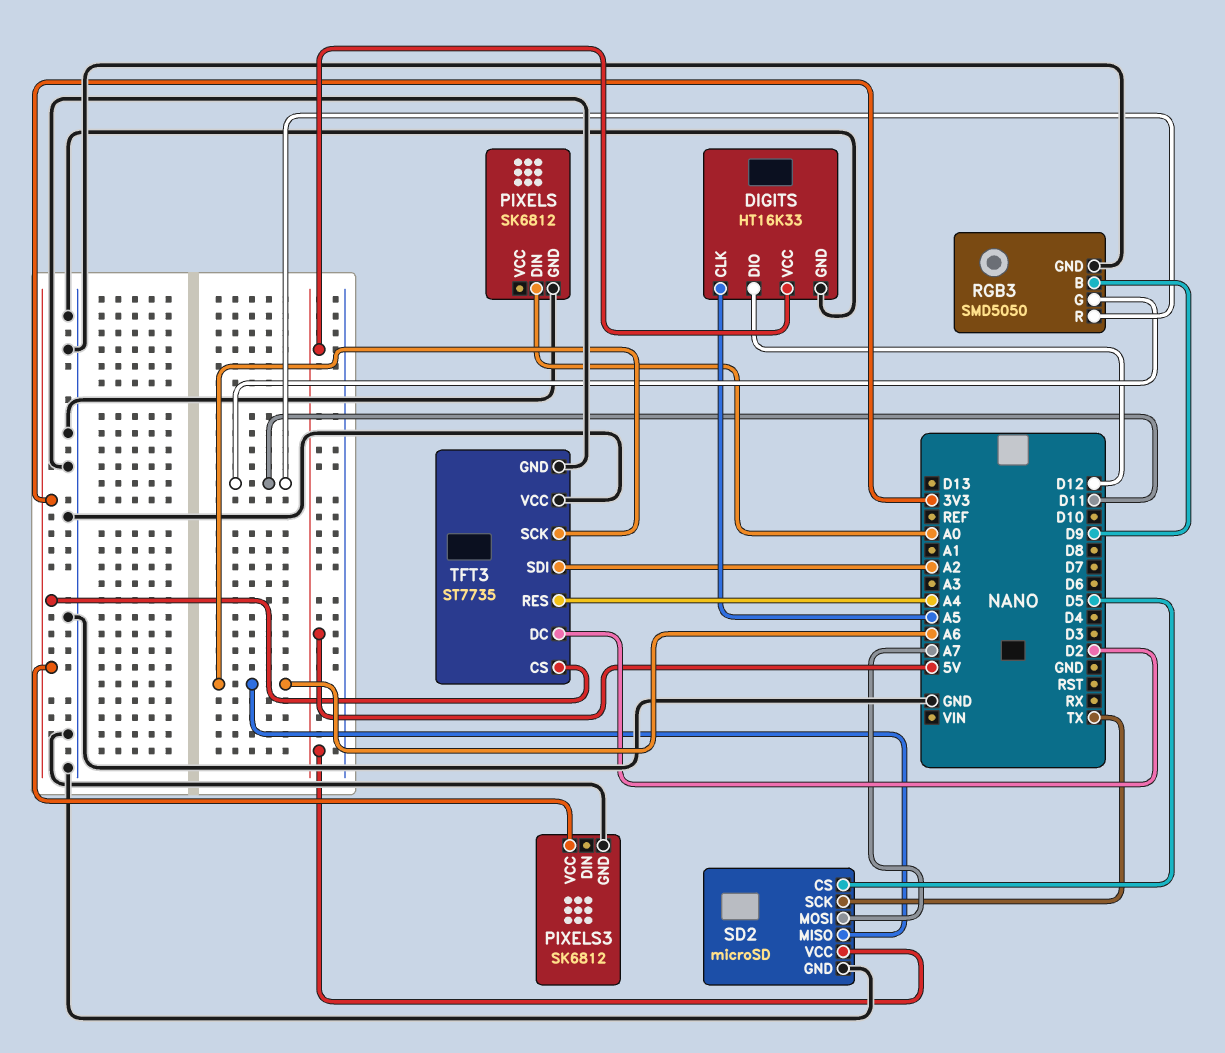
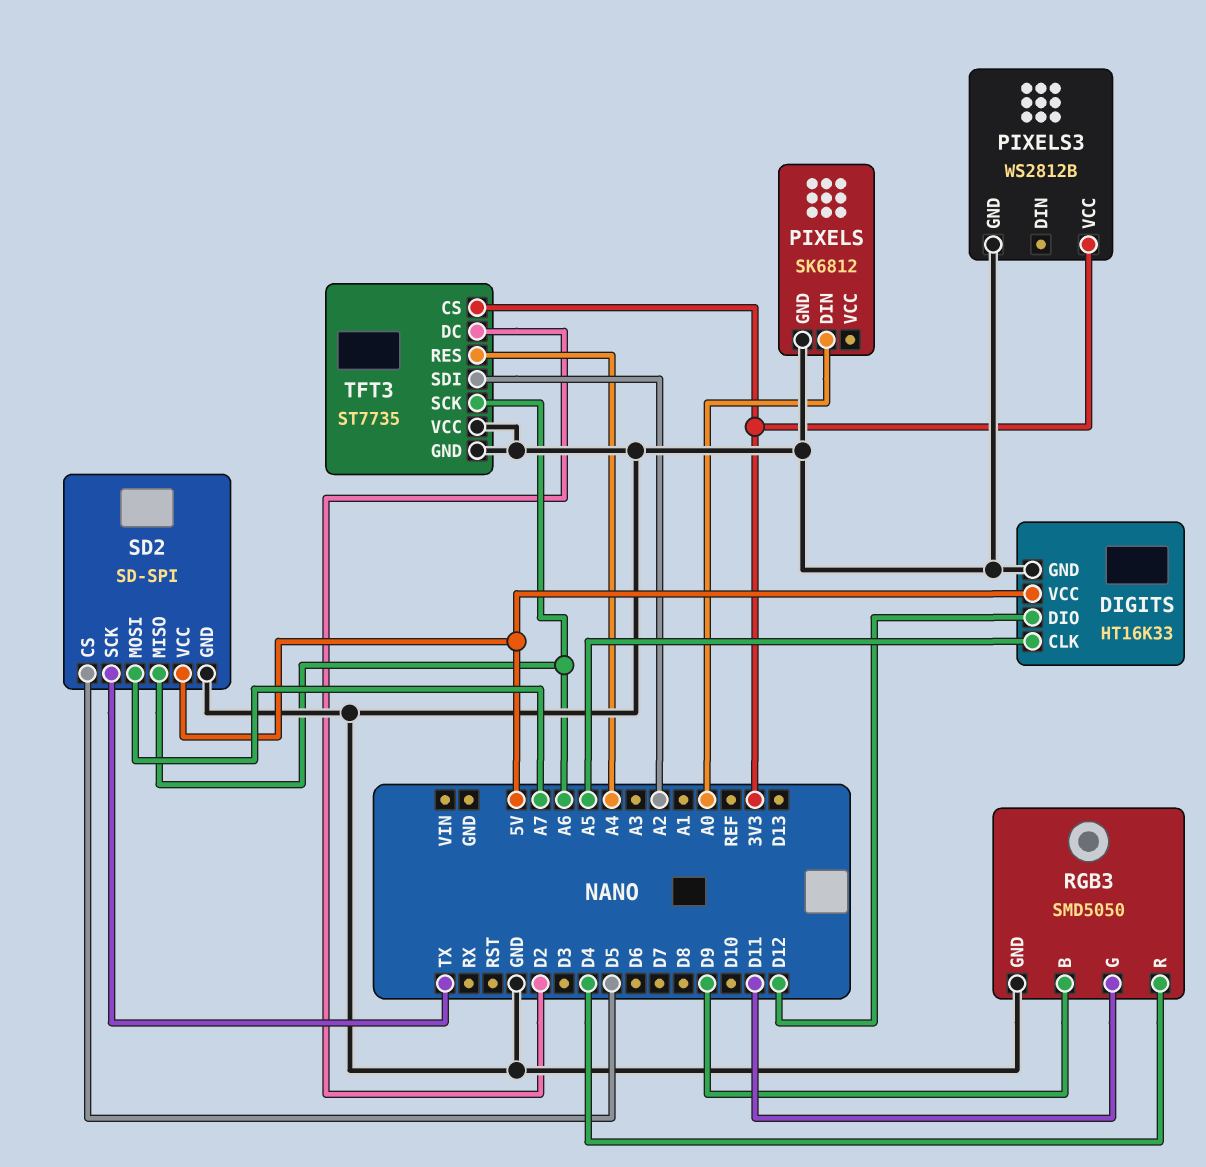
PIXELS3: SK6812 -> WS2812B
RGB3 pin R: D11 -> D4
SD2: microSD -> SD-SPI

